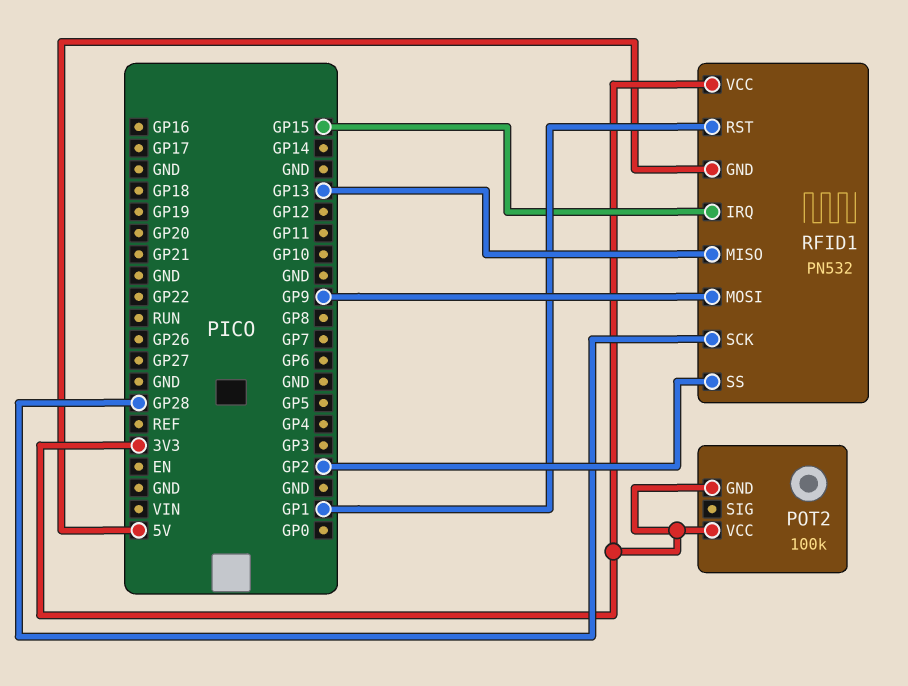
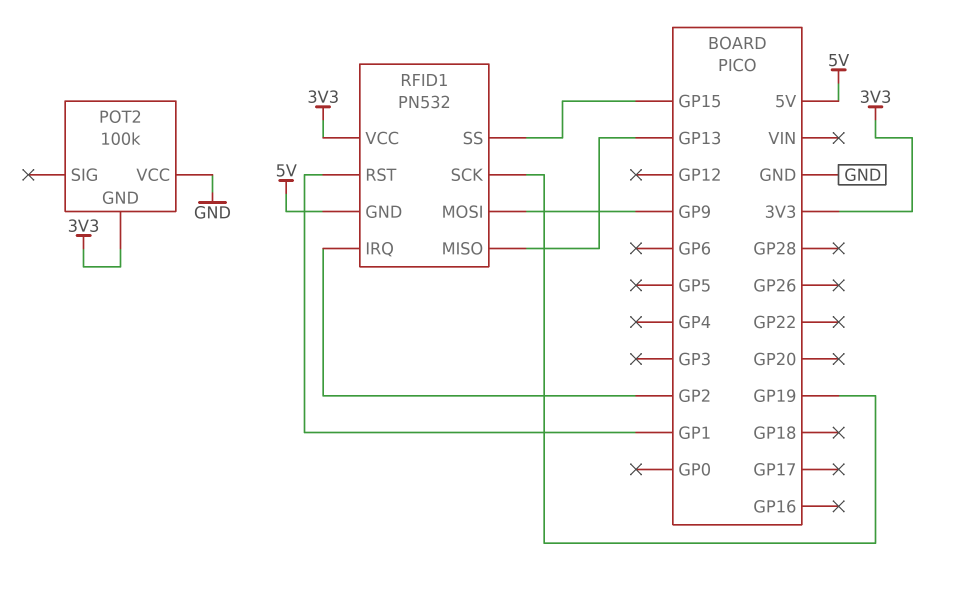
POT2 pin VCC: 3V3 -> GND
RFID1 pin IRQ: GP15 -> GP2
RFID1 pin SCK: GP28 -> GP19
RFID1 pin SS: GP2 -> GP15

